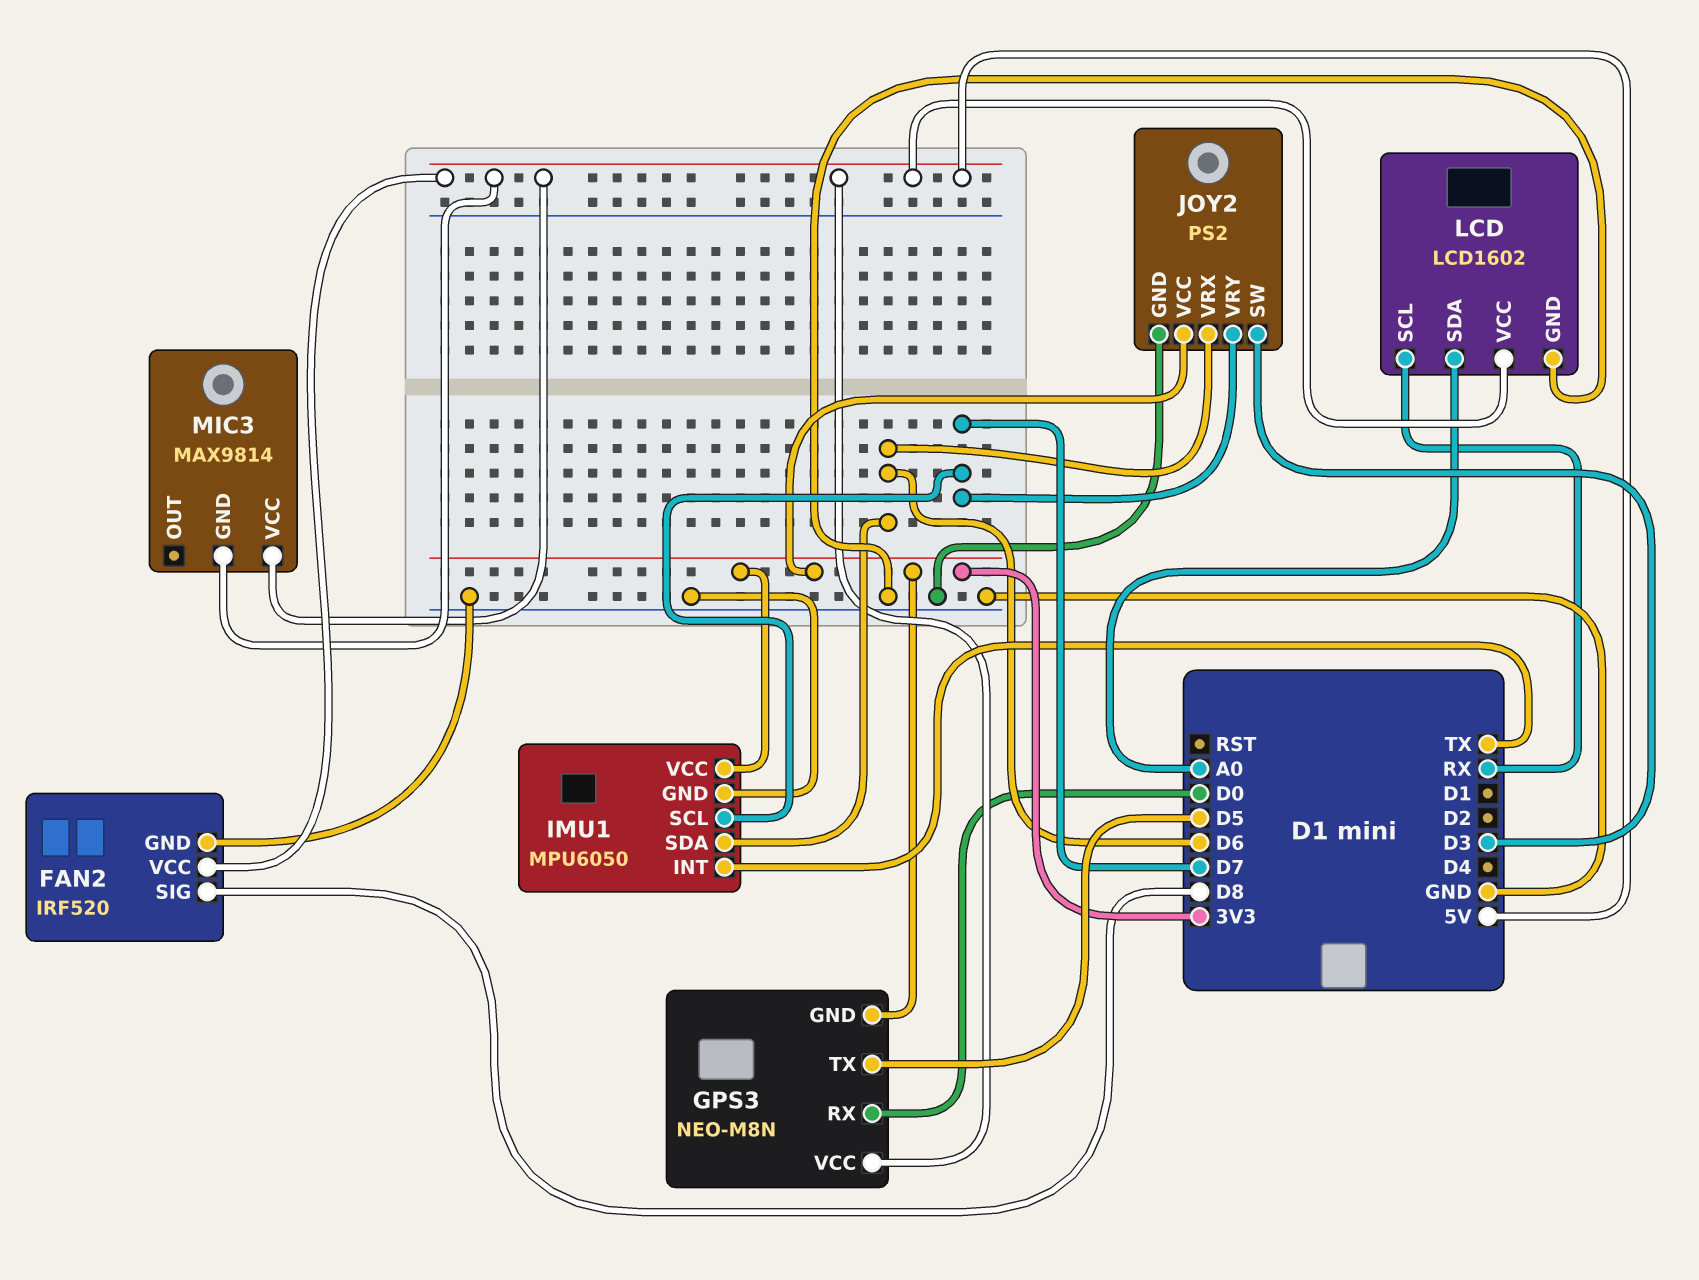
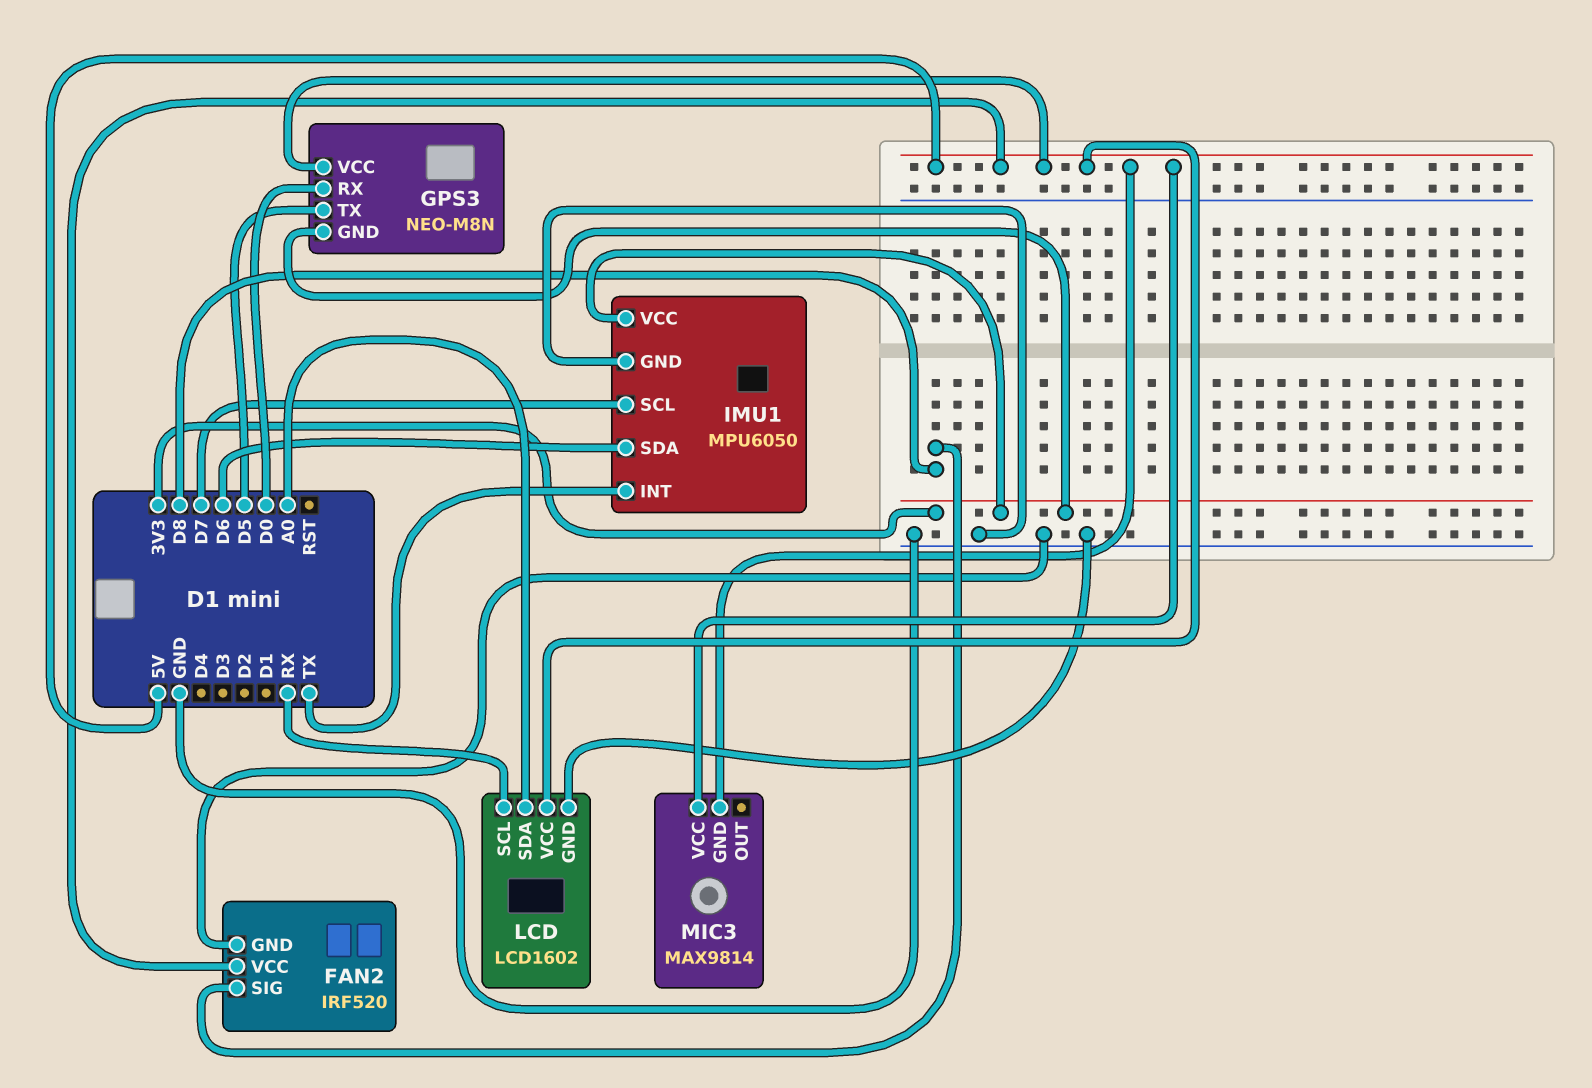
JOY2: PS2 -> none
JOY2 pin GND: GND -> none
JOY2 pin SW: D3 -> none
JOY2 pin VCC: 3V3 -> none
JOY2 pin VRX: D6 -> none
JOY2 pin VRY: D7 -> none

